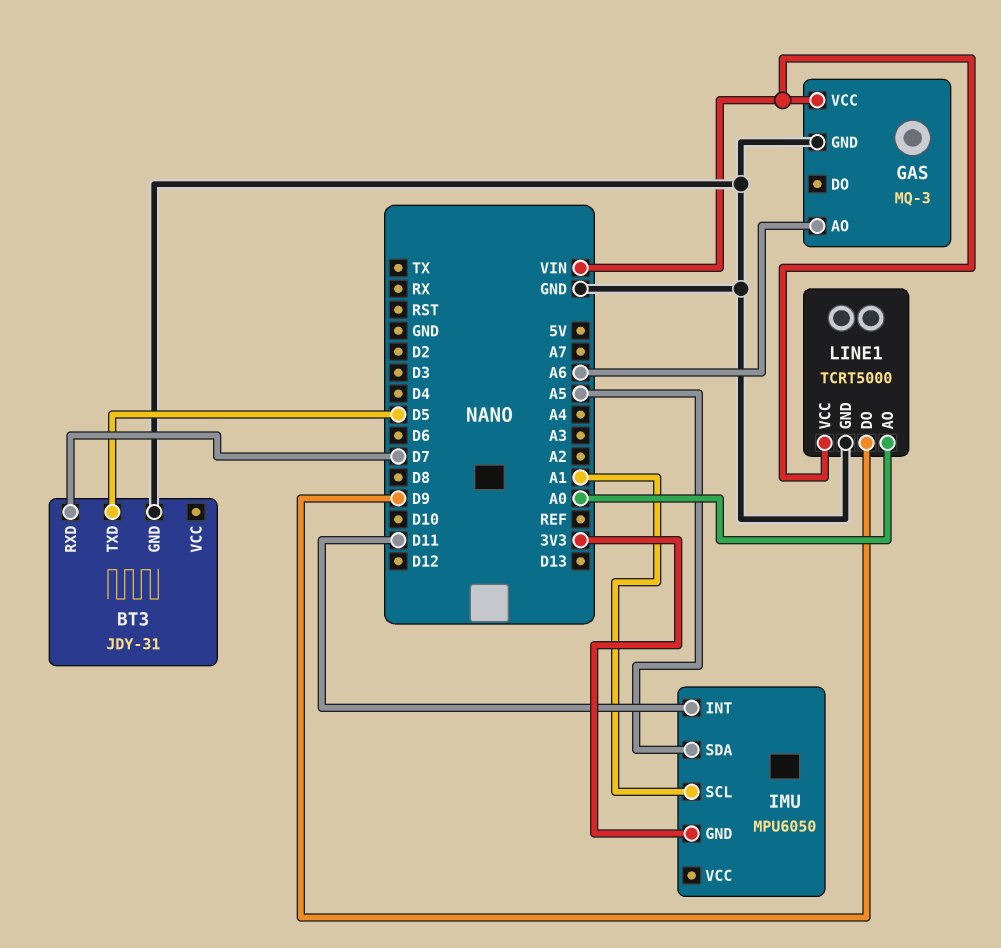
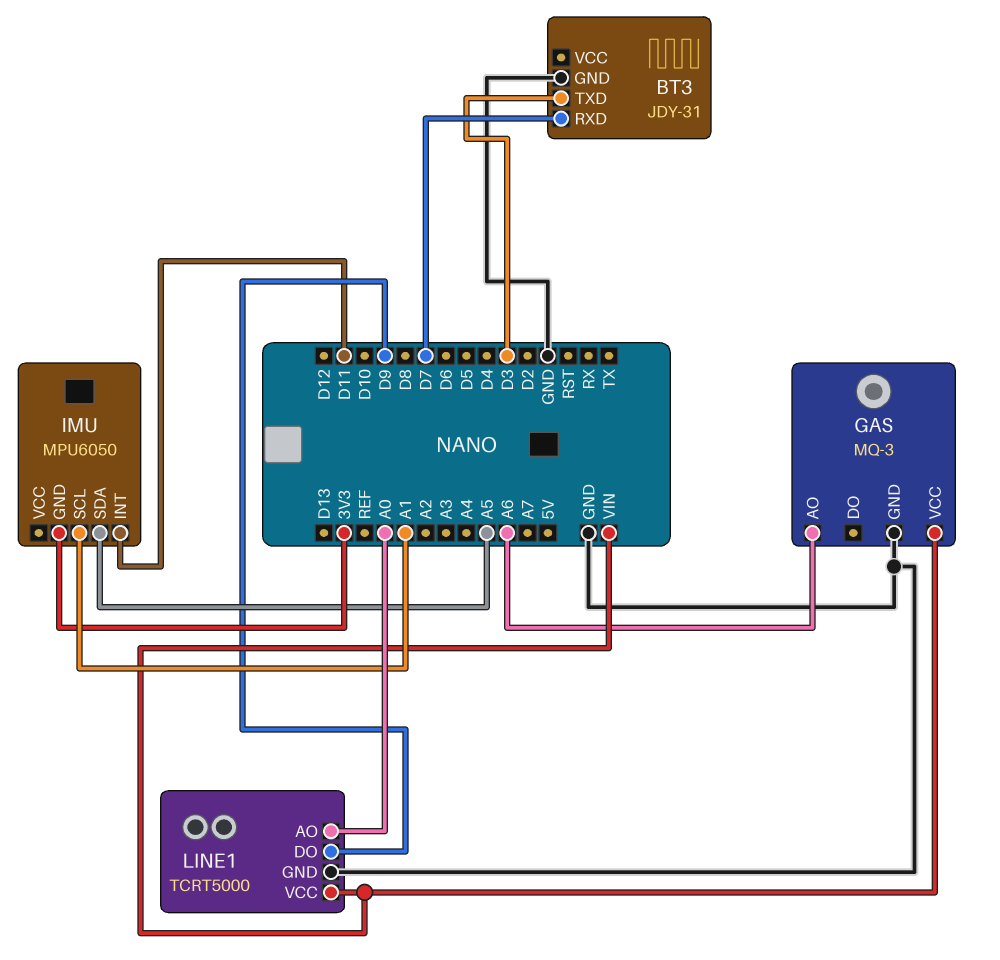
BT3 pin TXD: D5 -> D3

